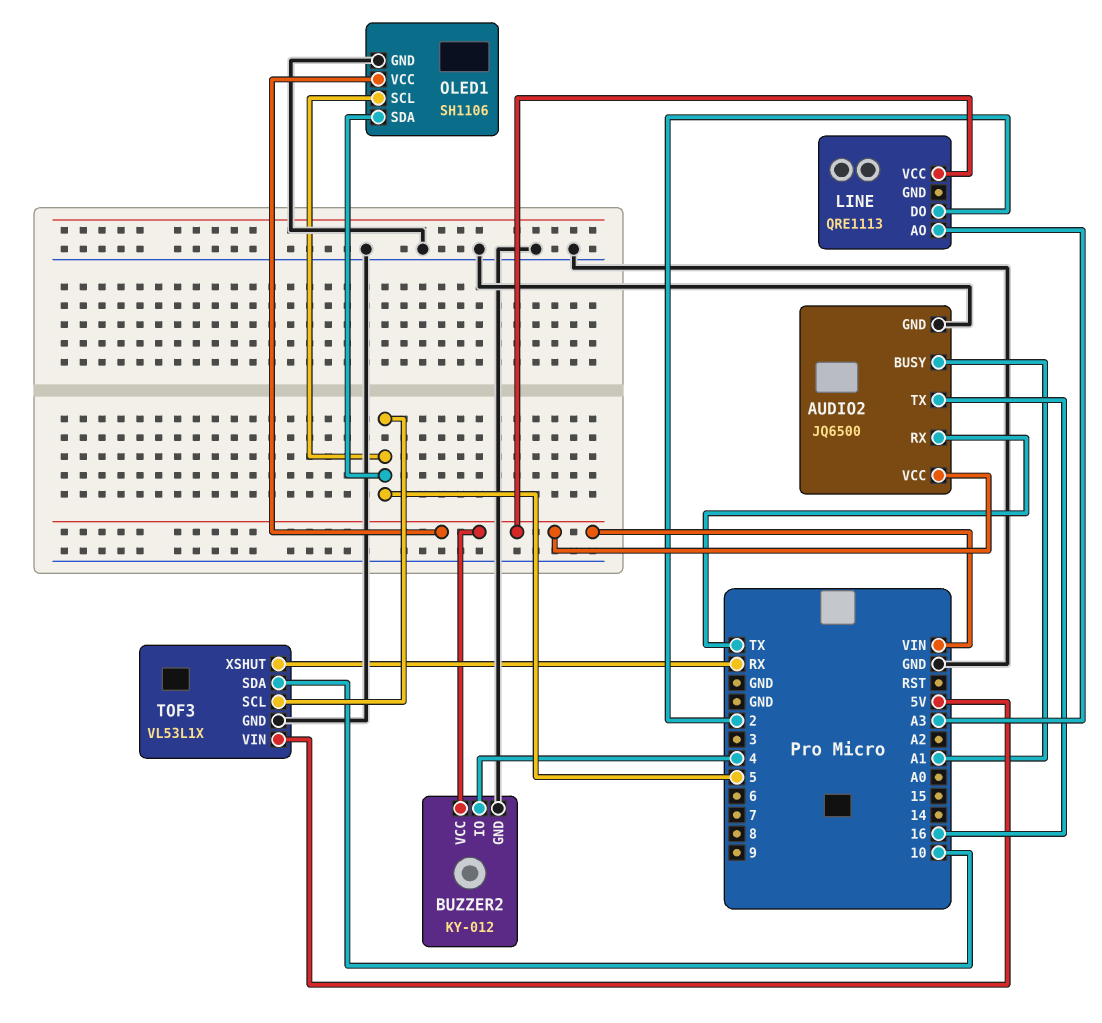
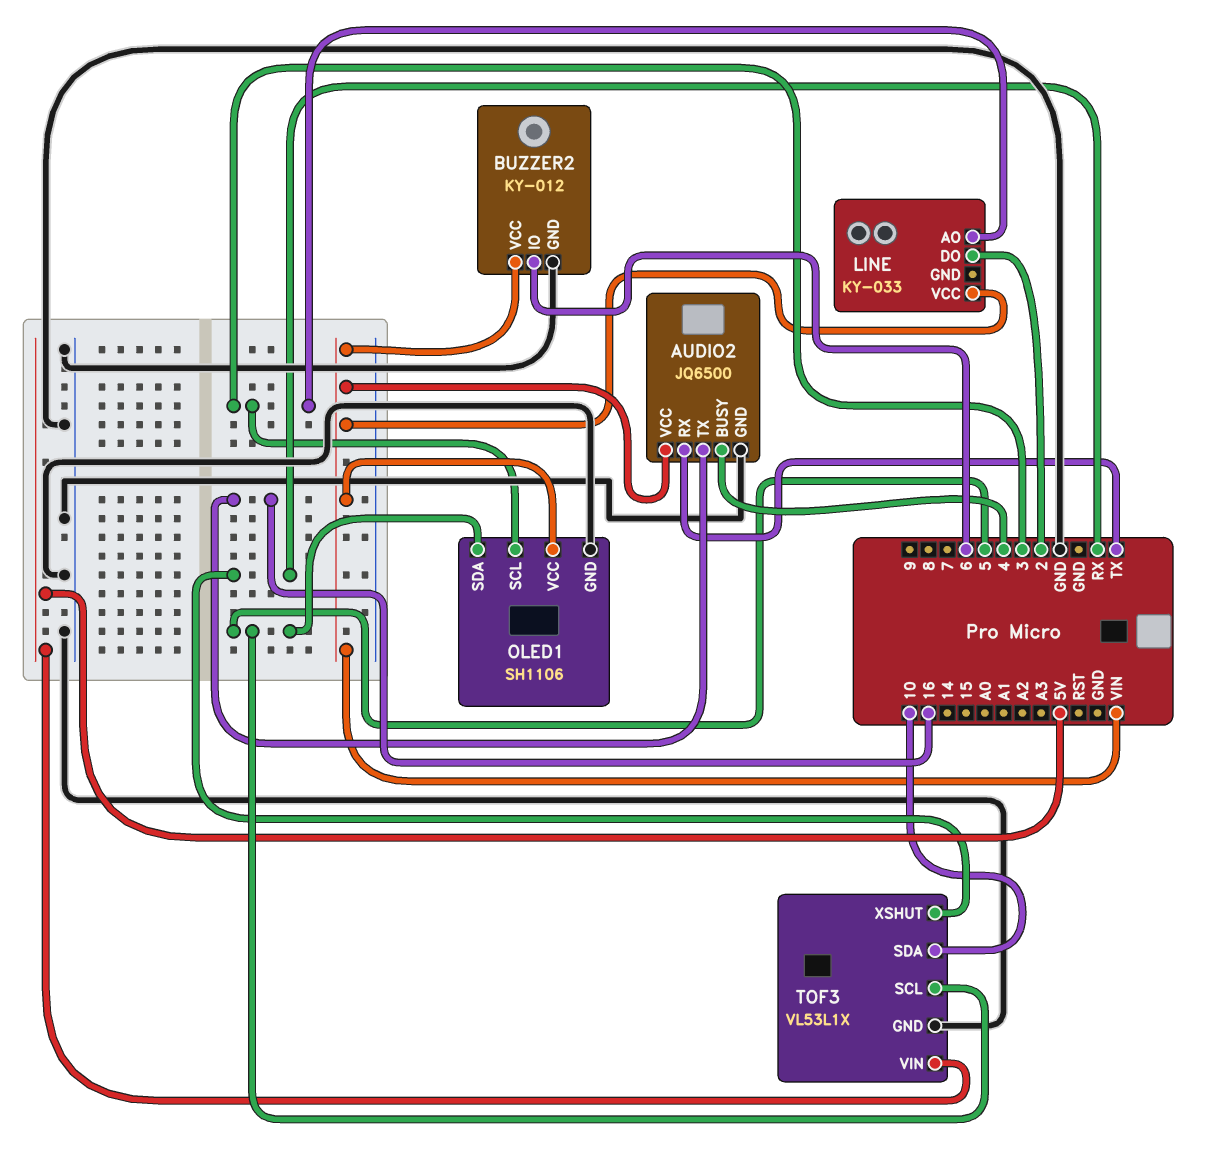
AUDIO2 pin BUSY: A1 -> 4
BUZZER2 pin IO: 4 -> 6
LINE: QRE1113 -> KY-033
LINE pin AO: A3 -> 3
OLED1 pin SCL: 5 -> 3

